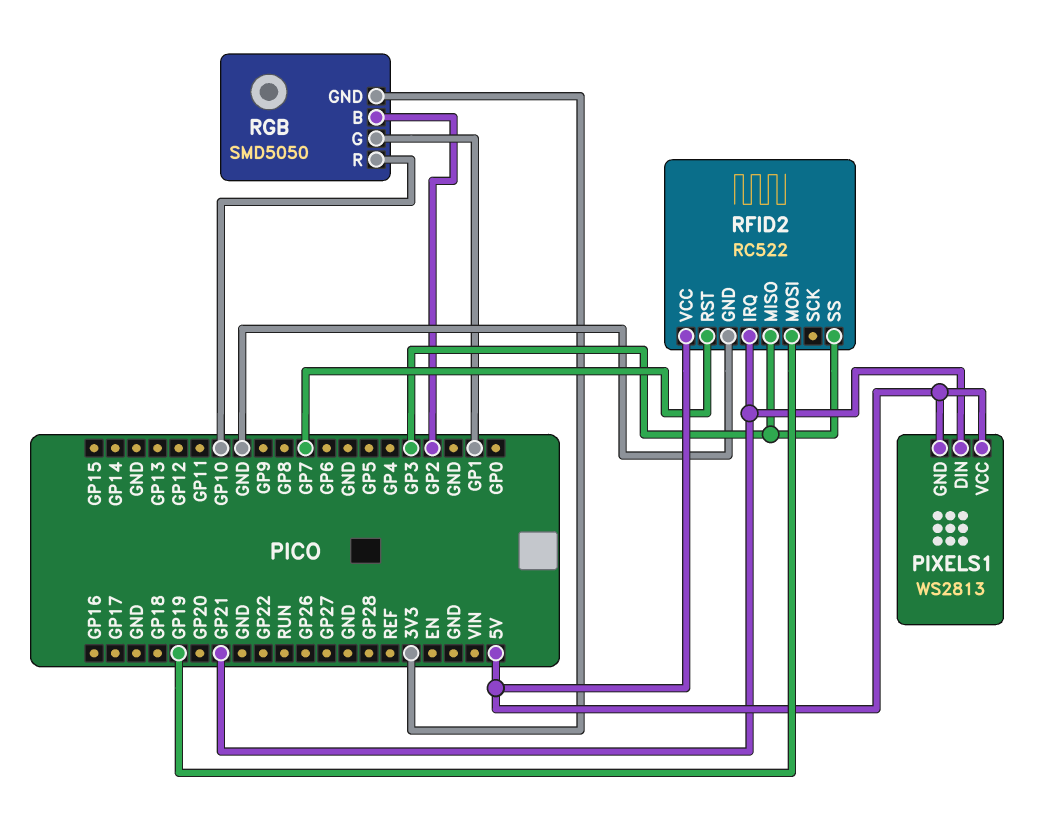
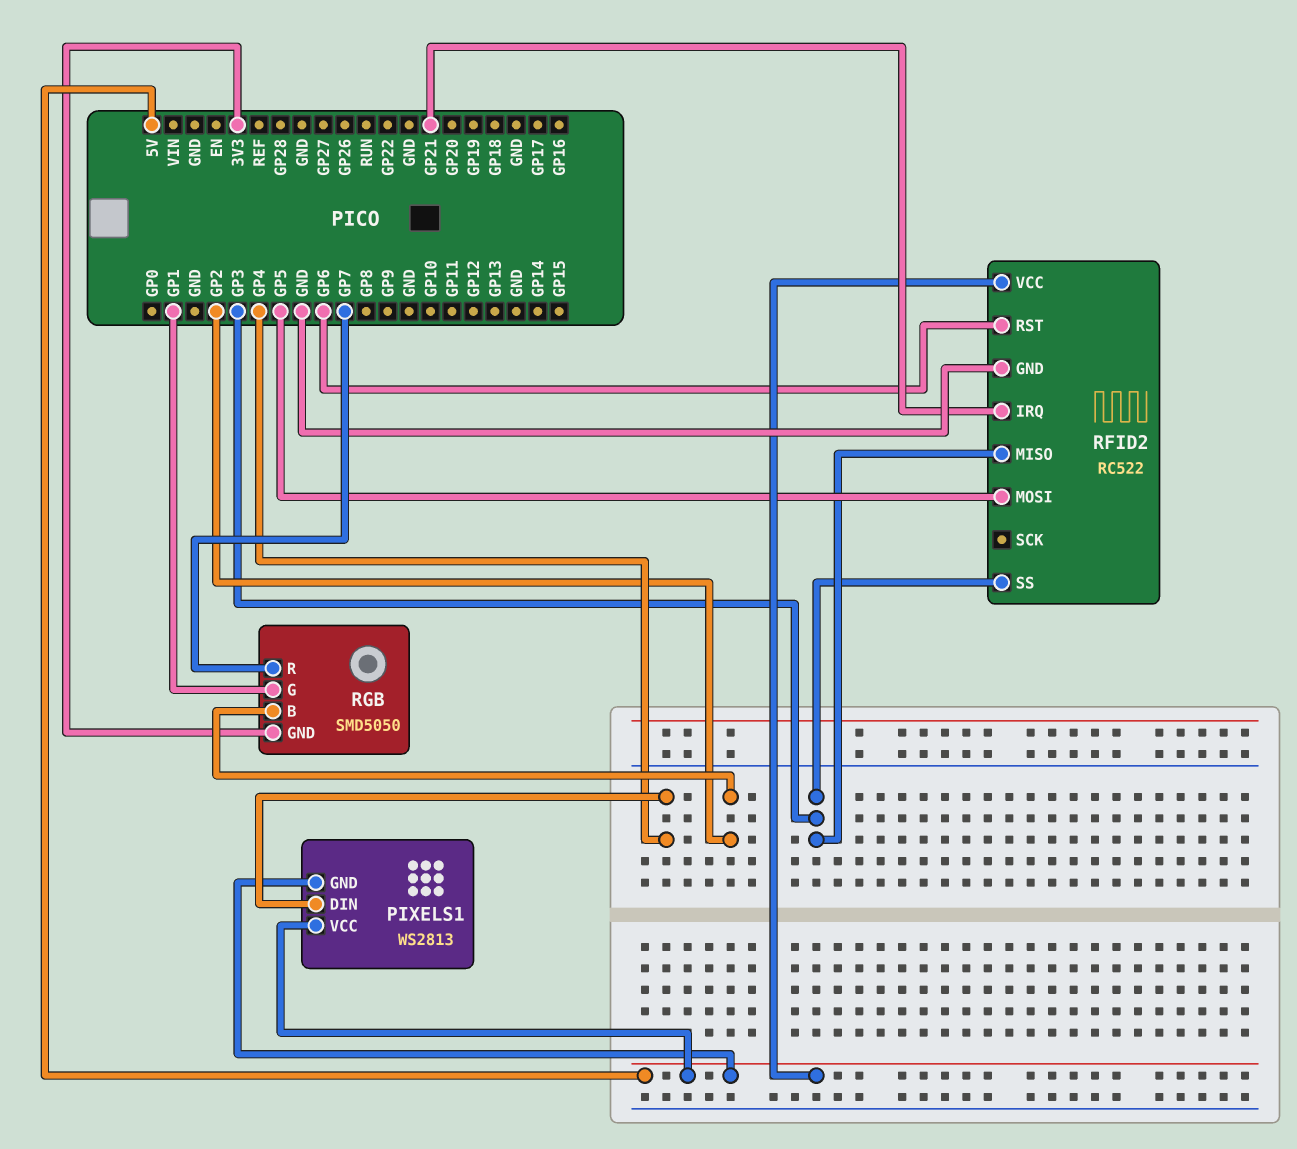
PIXELS1 pin DIN: GP21 -> GP4
RFID2 pin MOSI: GP19 -> GP5
RFID2 pin RST: GP7 -> GP6
RGB pin R: GP10 -> GP7

